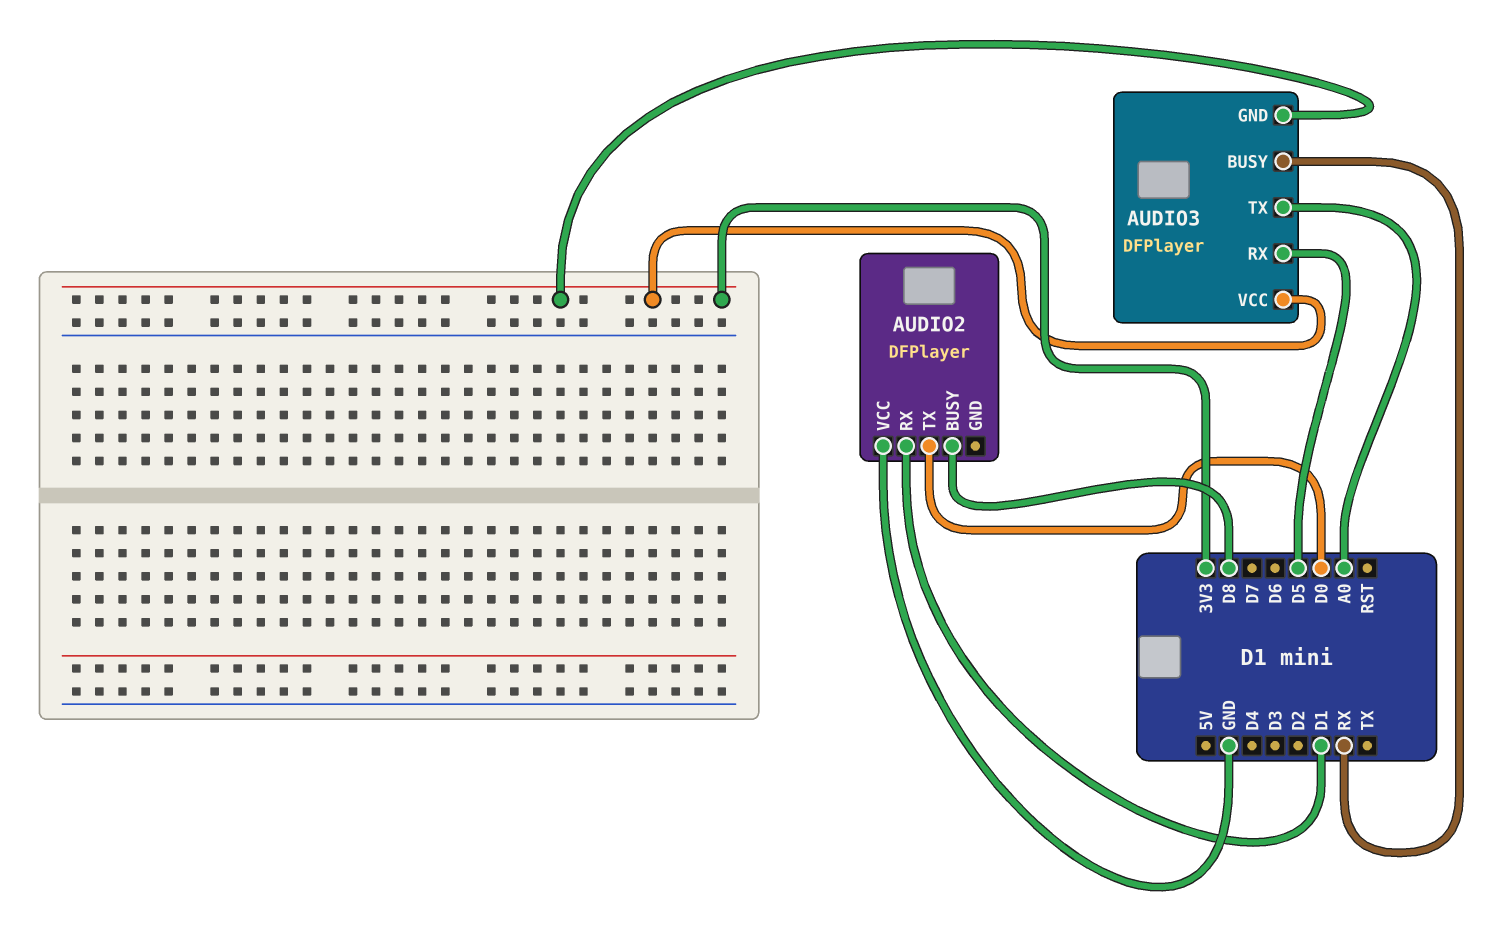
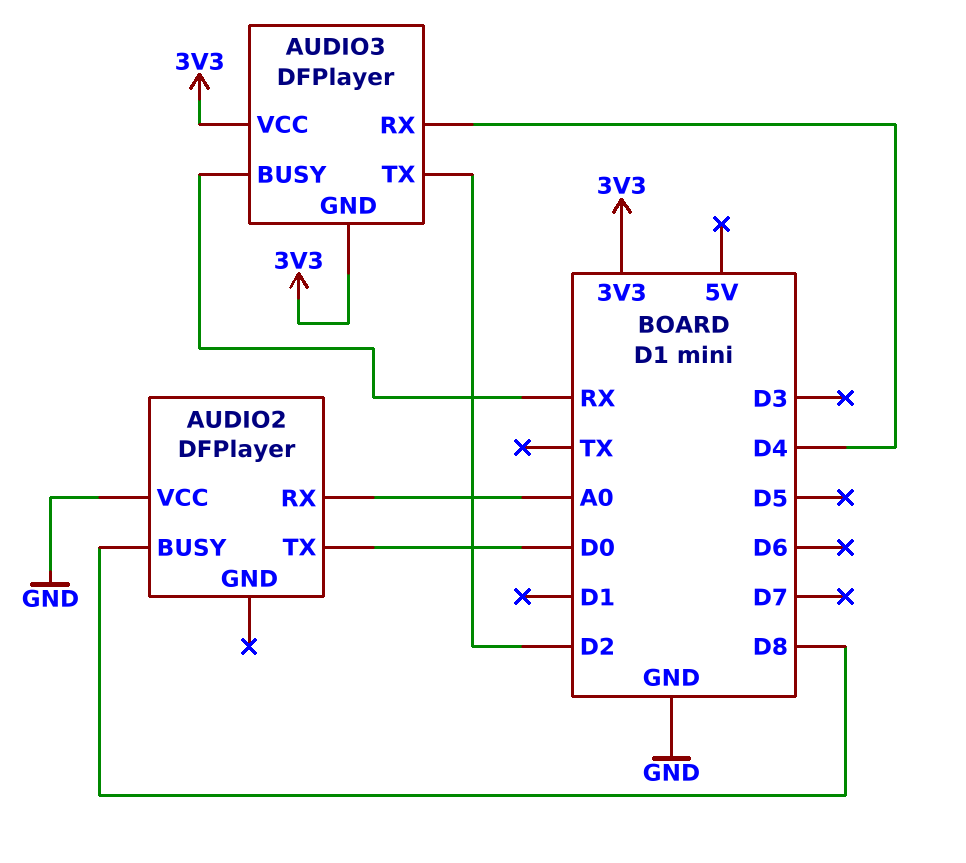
AUDIO2 pin RX: D1 -> A0
AUDIO3 pin RX: D5 -> D4
AUDIO3 pin TX: A0 -> D2

